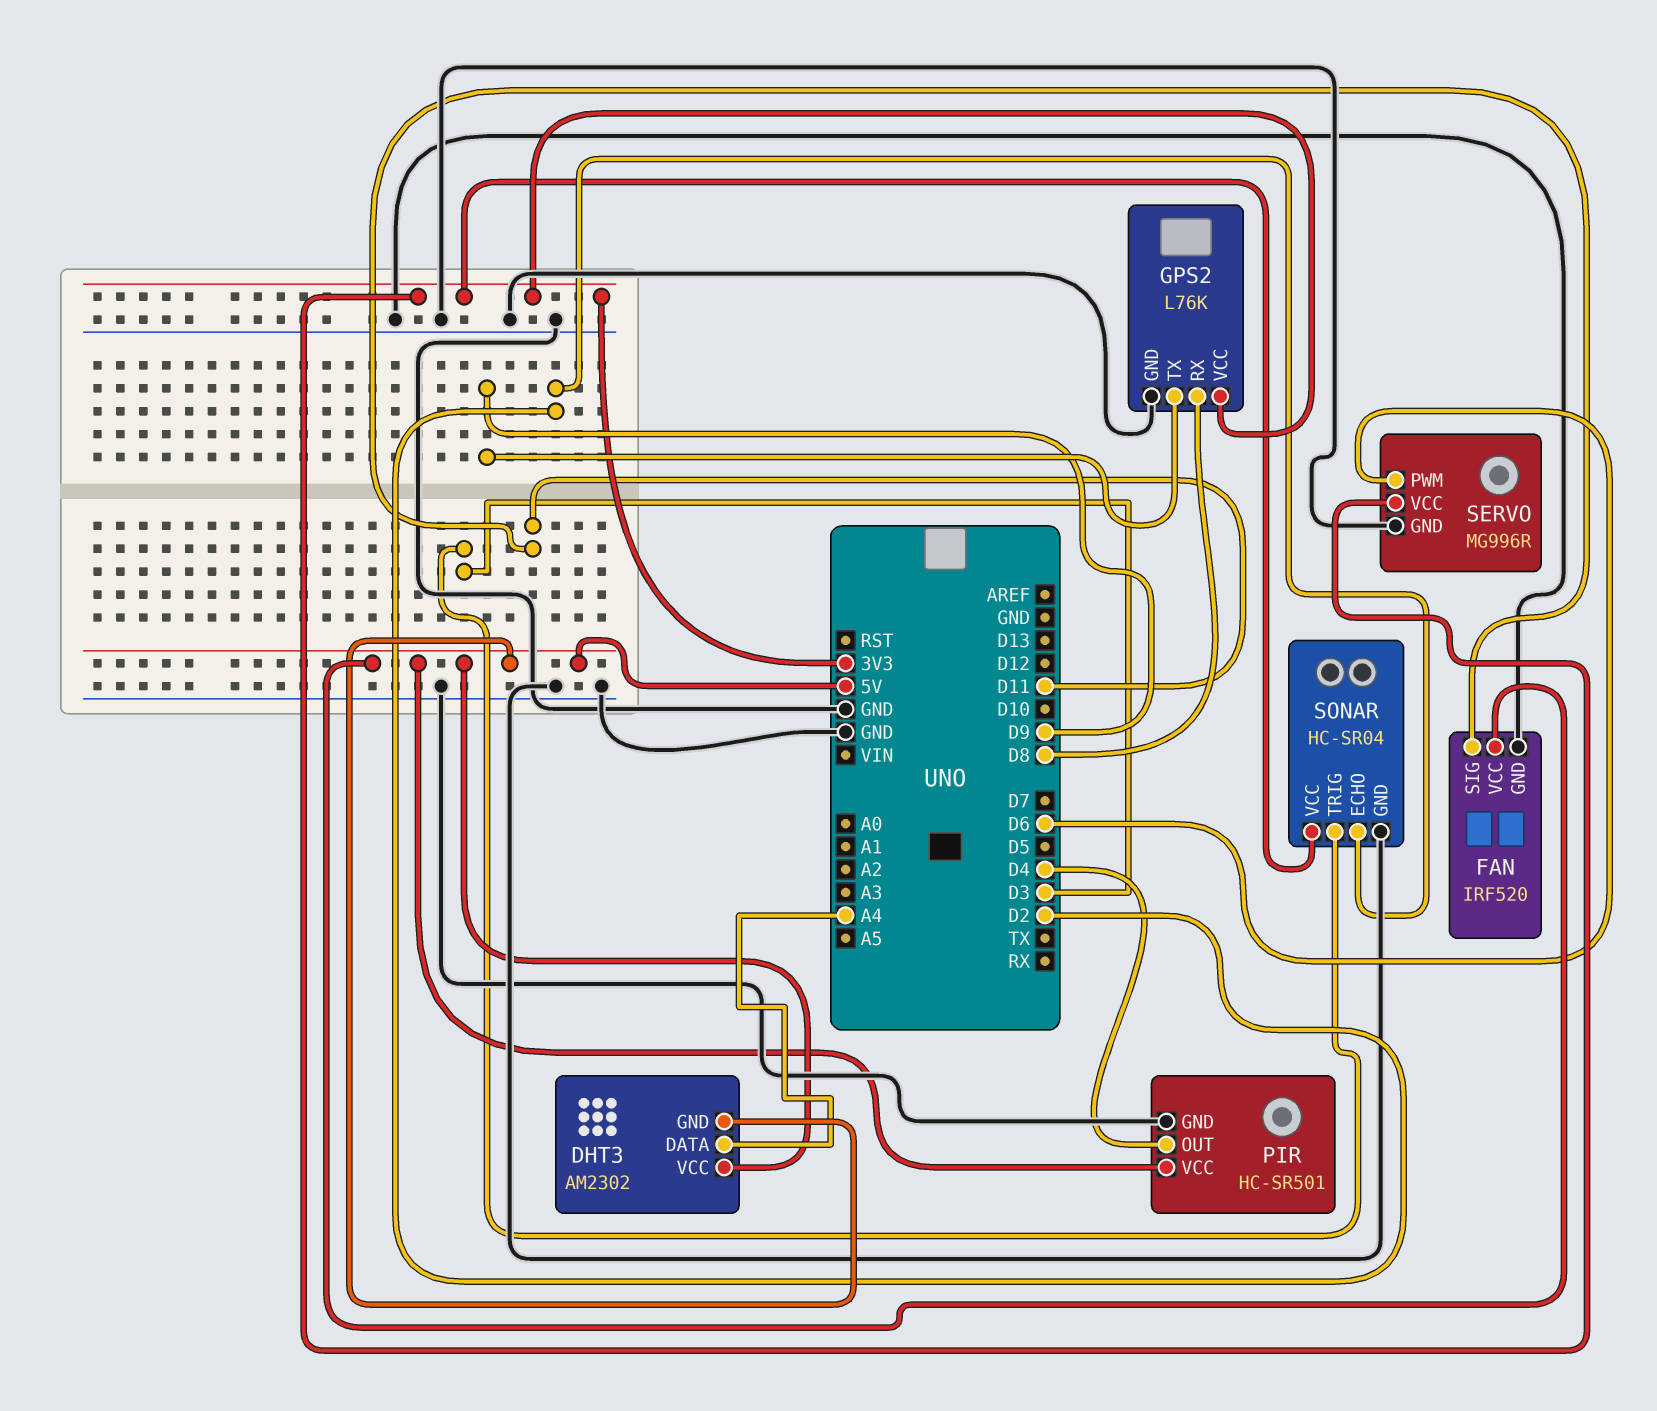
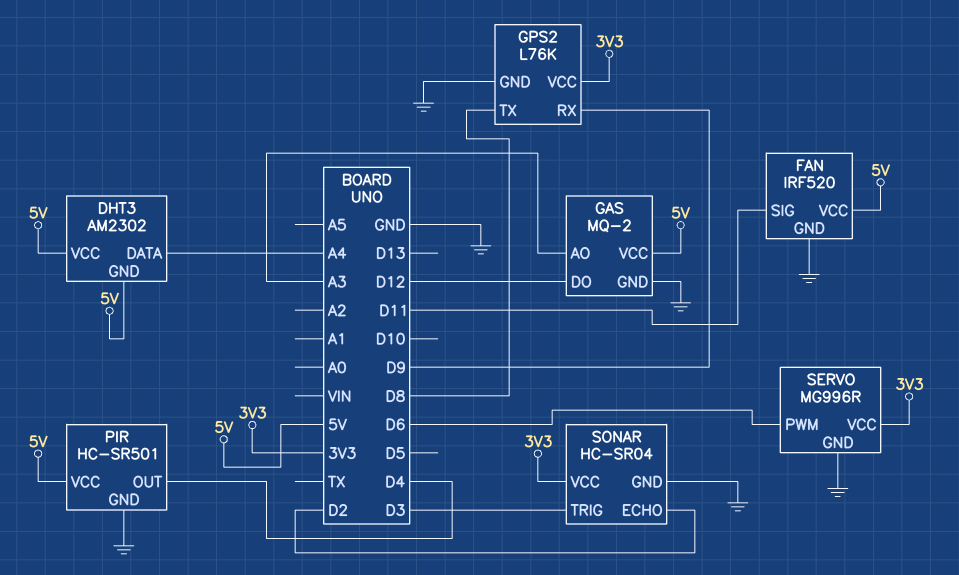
GAS: none -> MQ-2
GAS pin AO: none -> A3
GAS pin DO: none -> D12
GAS pin GND: none -> GND
GAS pin VCC: none -> 5V
GPS2 pin RX: D8 -> D9
GPS2 pin TX: D9 -> D8

